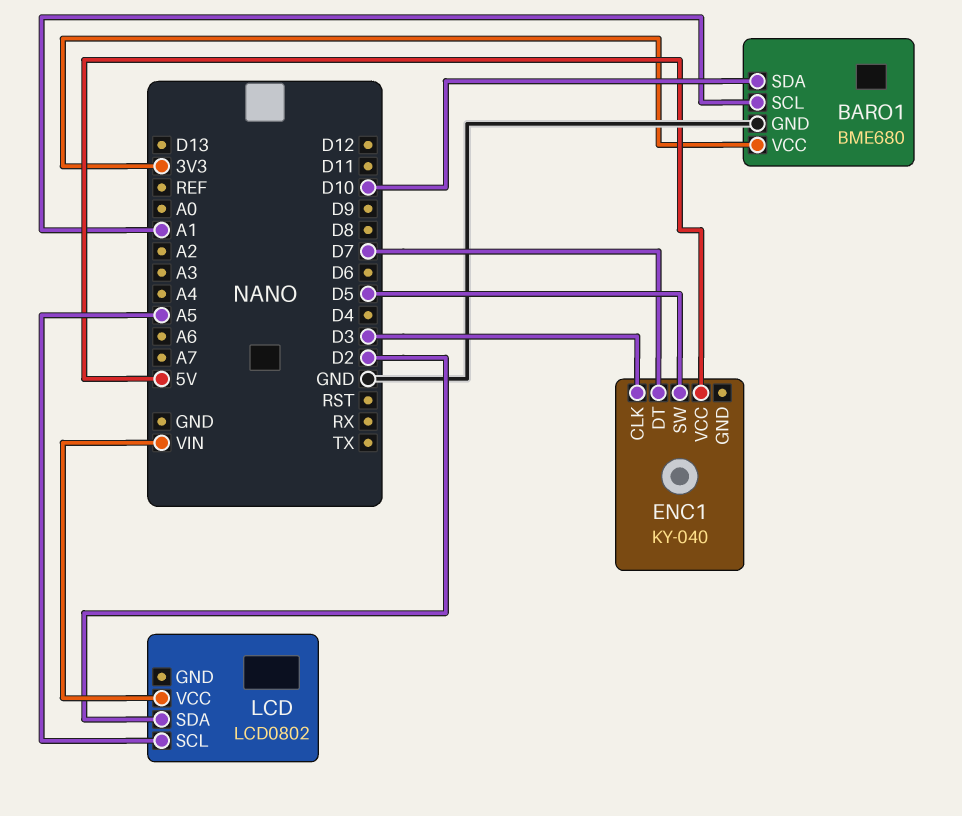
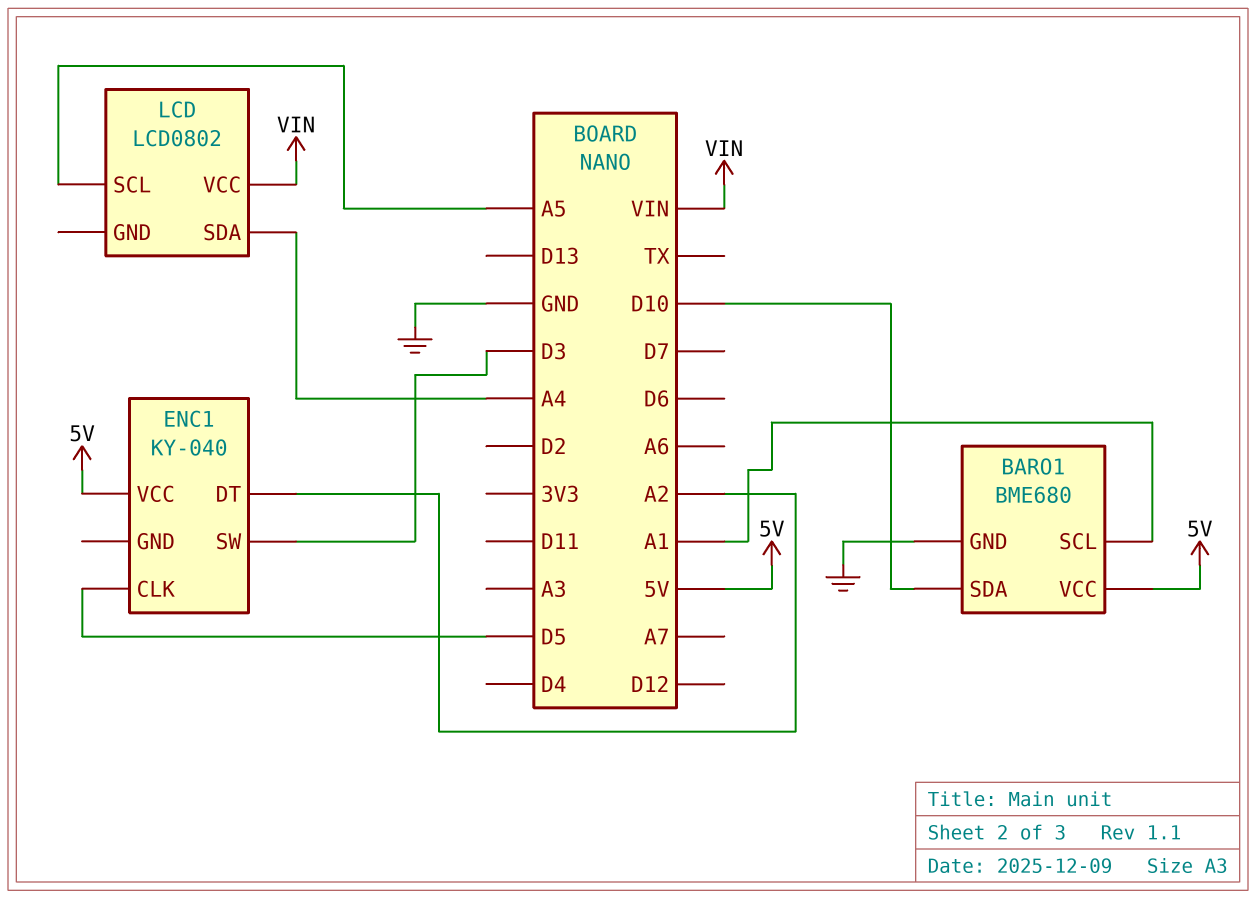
BARO1 pin VCC: 3V3 -> 5V
ENC1 pin CLK: D3 -> D5
ENC1 pin DT: D7 -> A2
ENC1 pin SW: D5 -> D3
LCD pin SDA: D2 -> A4

